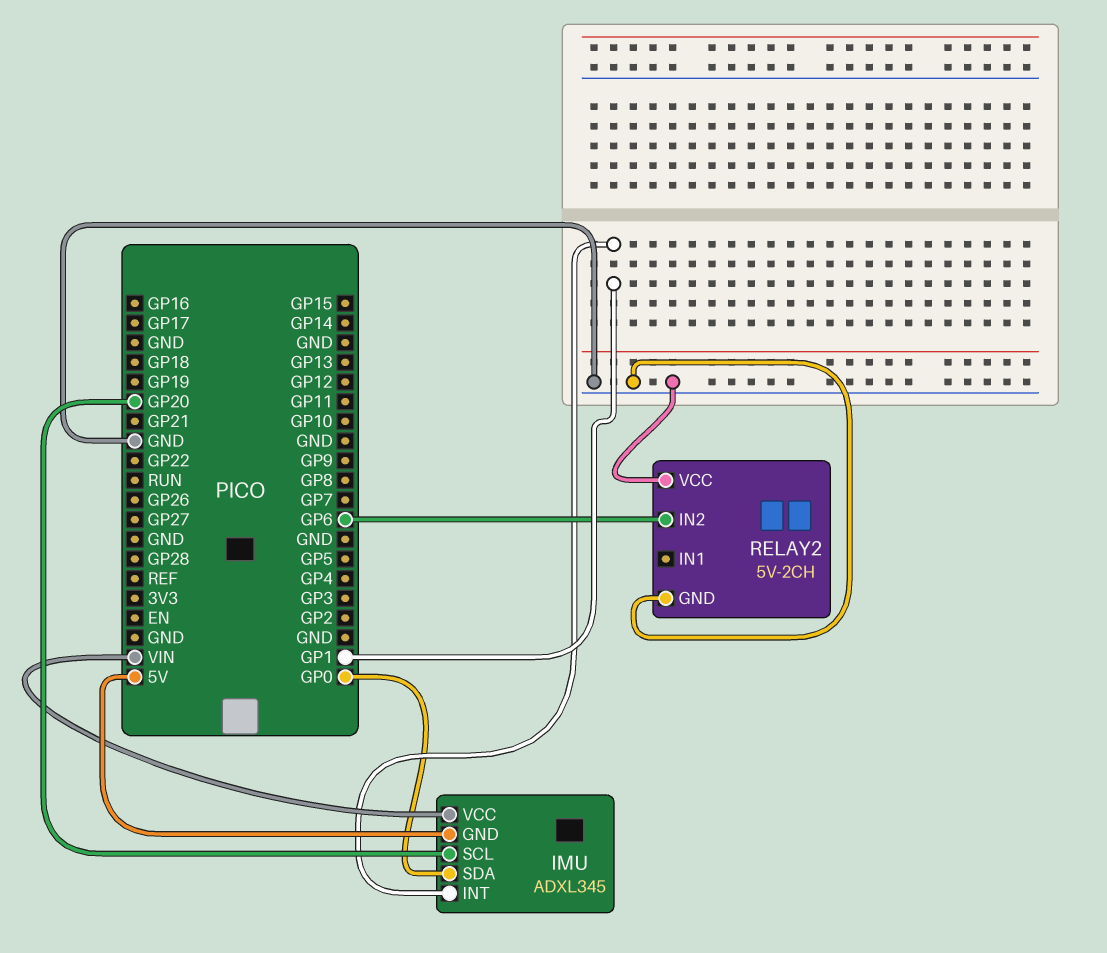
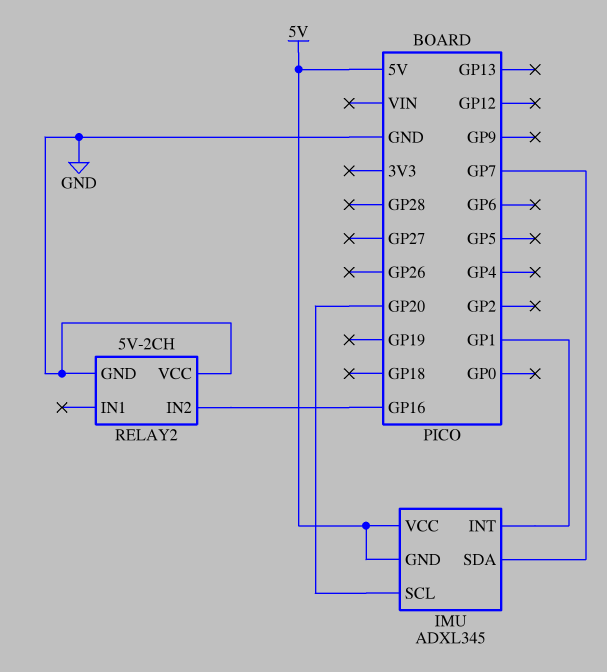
IMU pin SDA: GP0 -> GP7
IMU pin VCC: VIN -> 5V
RELAY2 pin IN2: GP6 -> GP16

